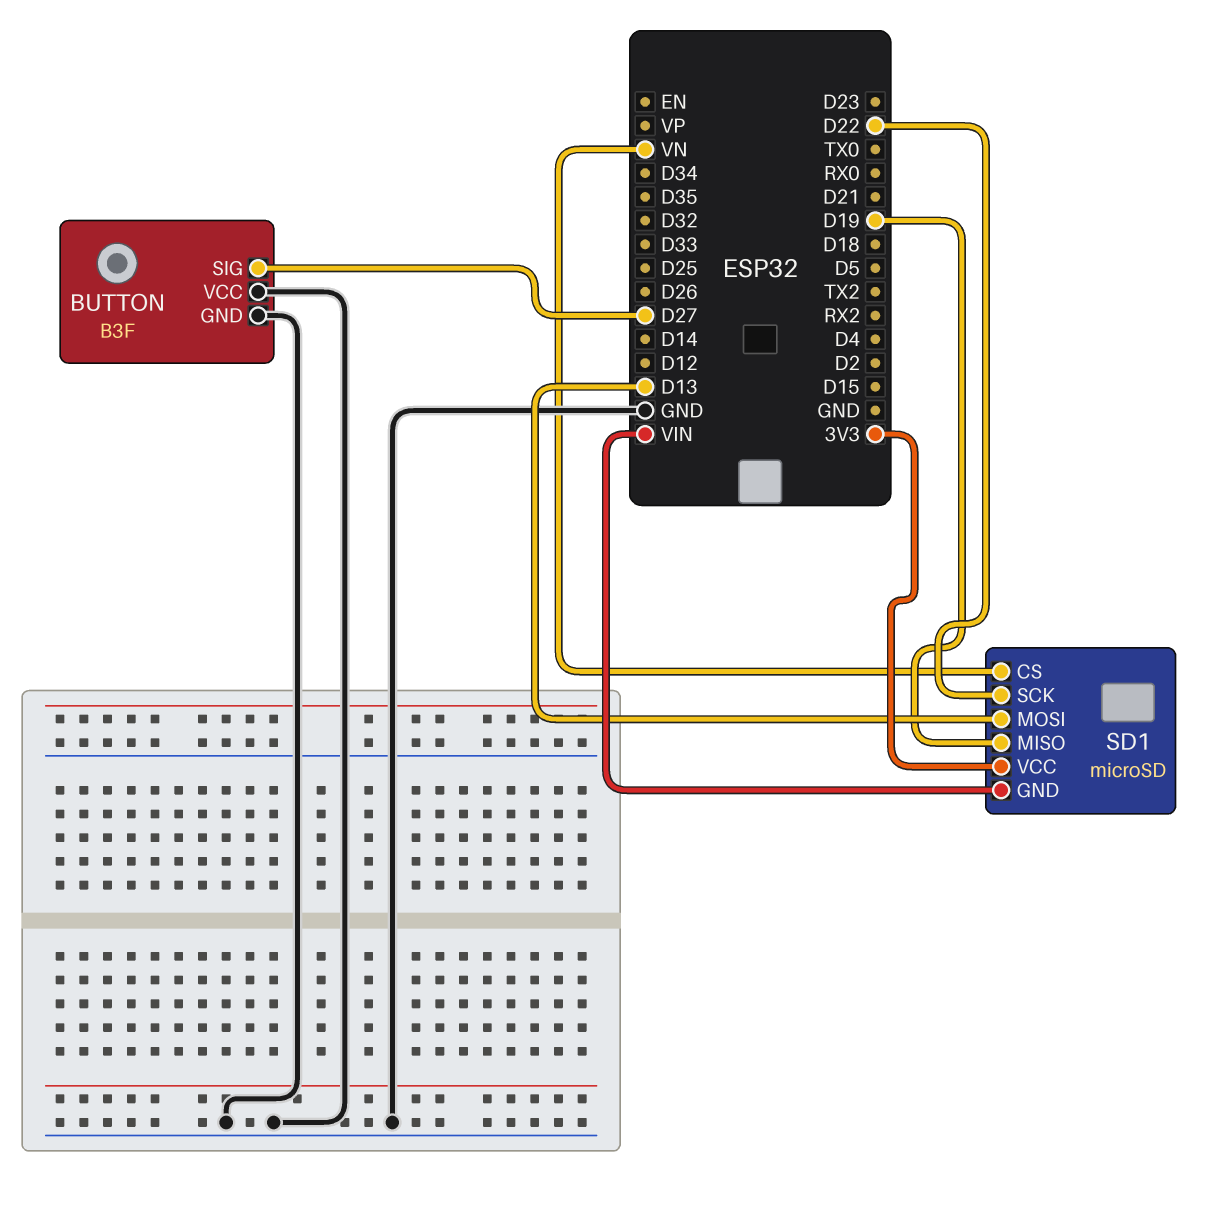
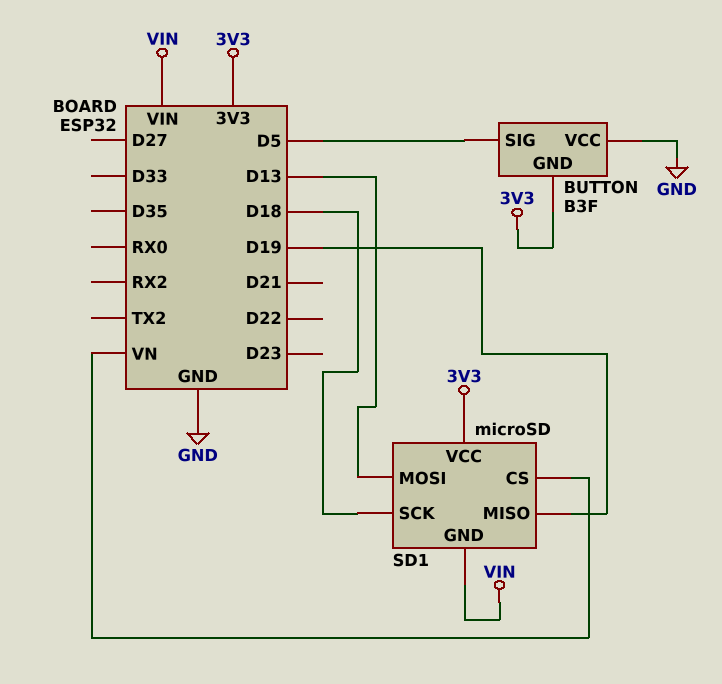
BUTTON pin GND: GND -> 3V3
BUTTON pin SIG: D27 -> D5
SD1 pin SCK: D22 -> D18

